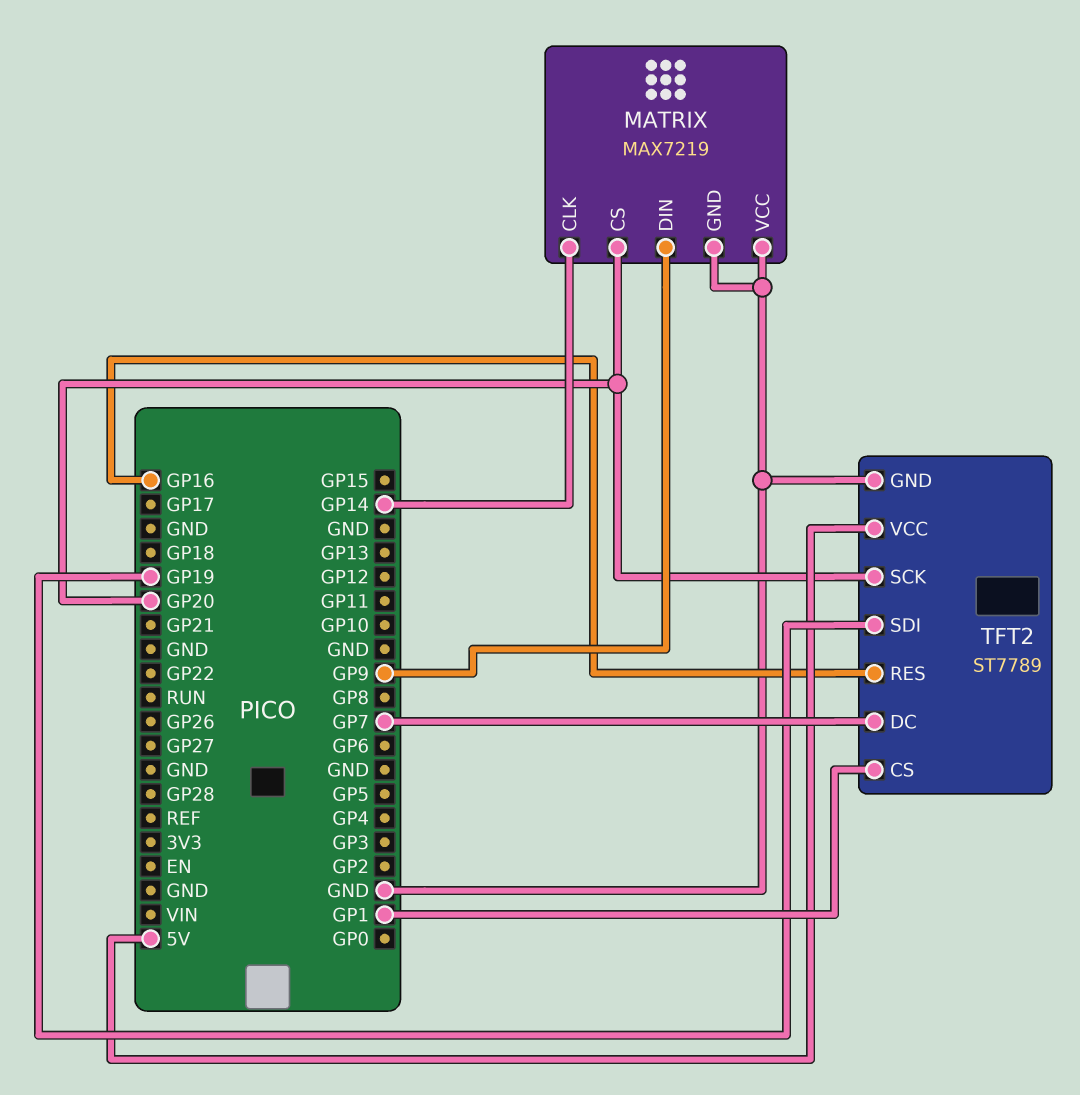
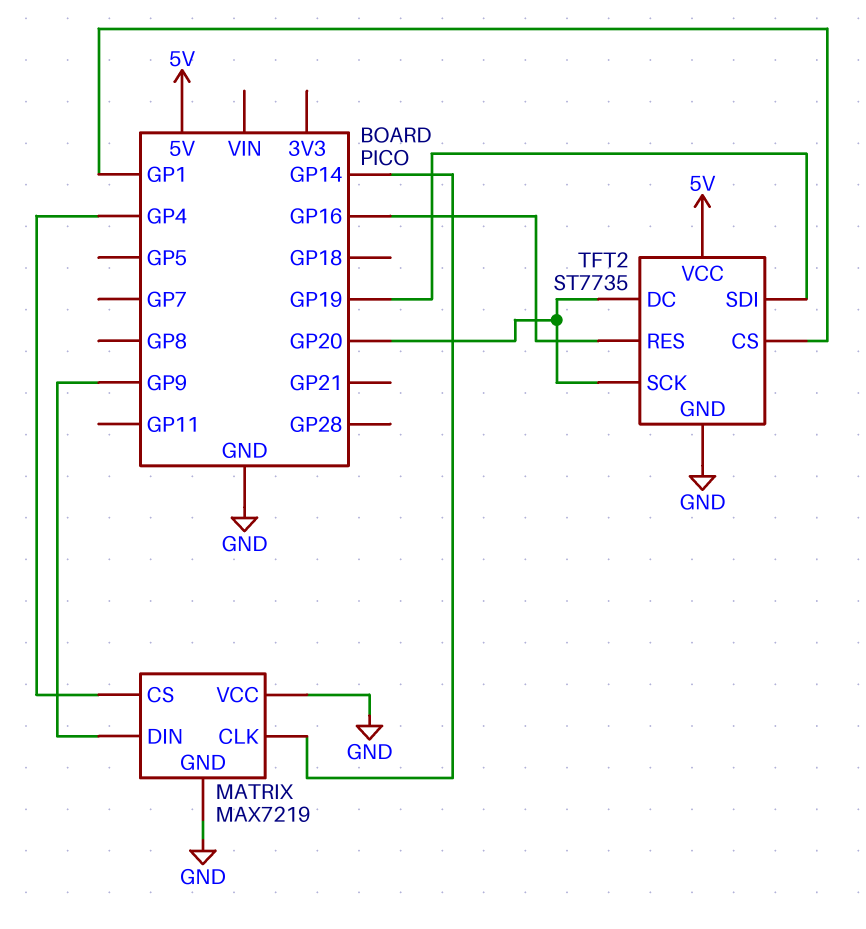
MATRIX pin CS: GP20 -> GP4
TFT2: ST7789 -> ST7735
TFT2 pin DC: GP7 -> GP20

